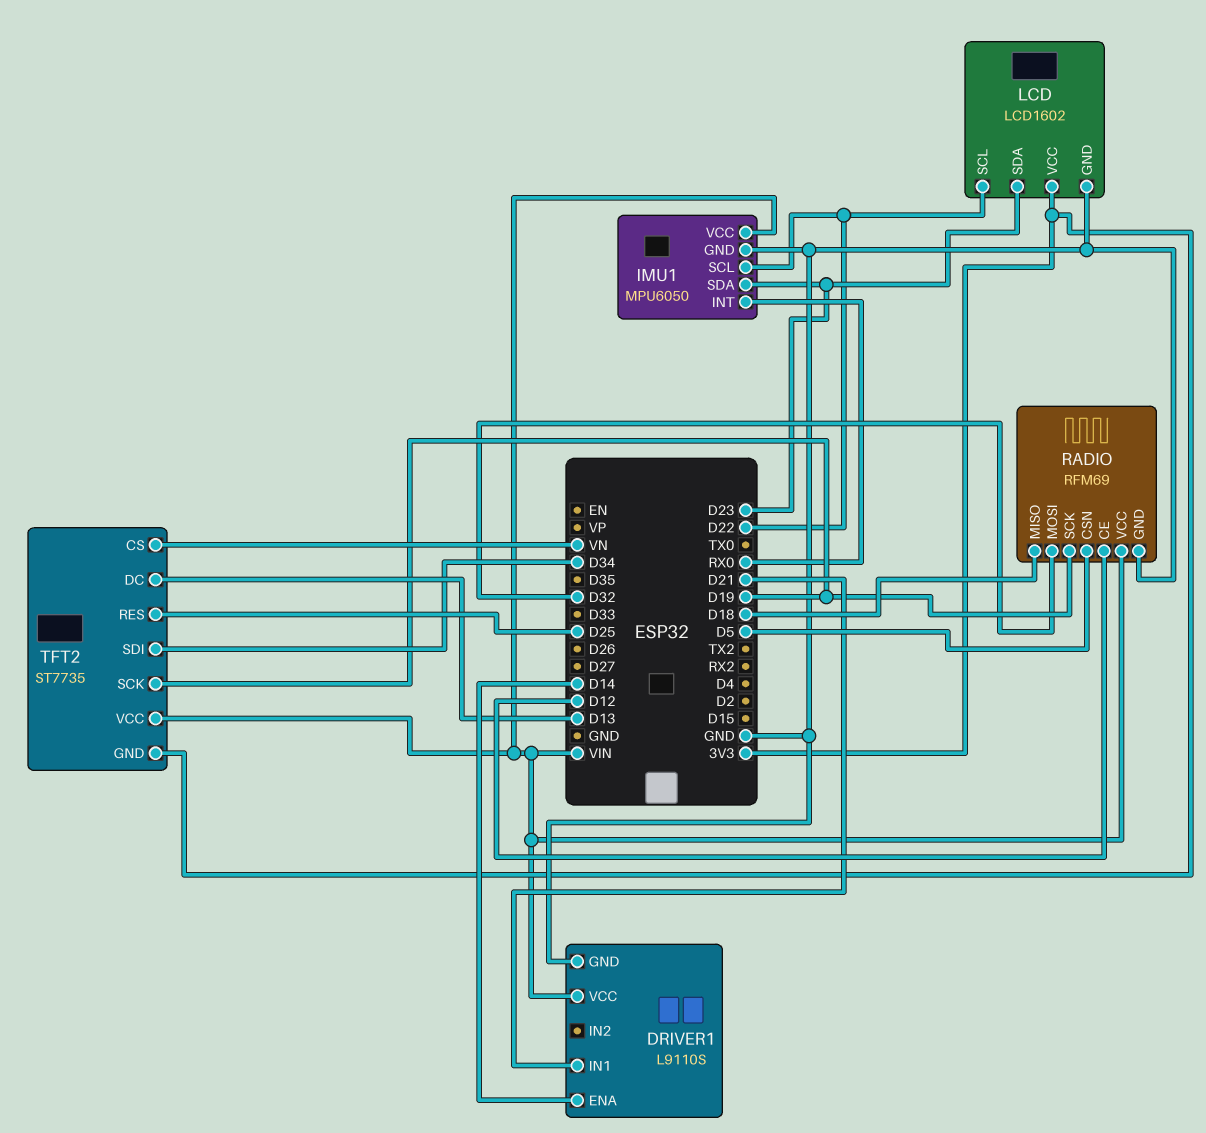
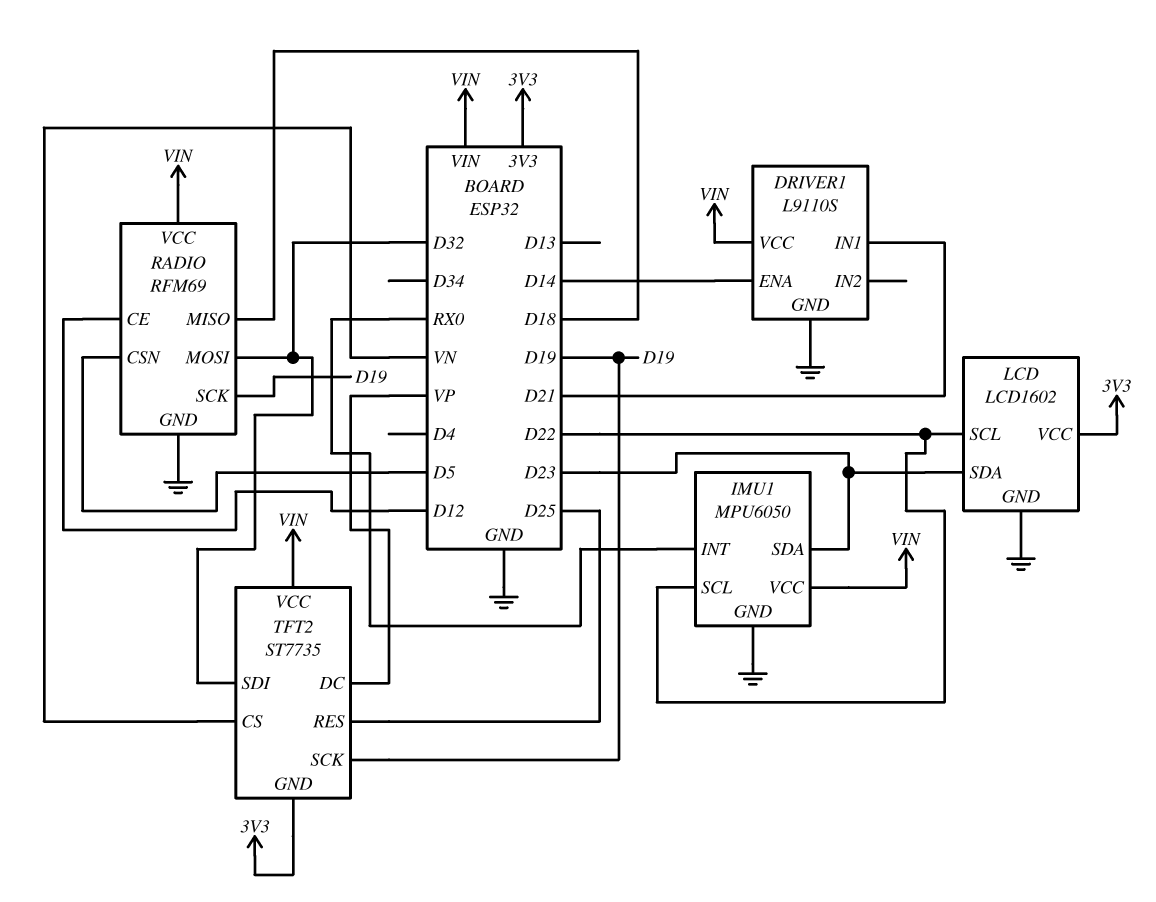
TFT2 pin DC: D13 -> VP
TFT2 pin SDI: D34 -> D32

